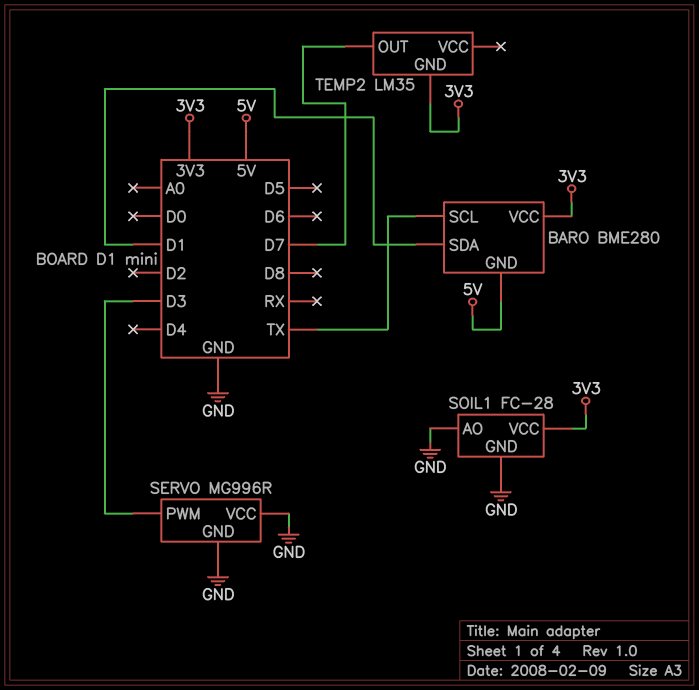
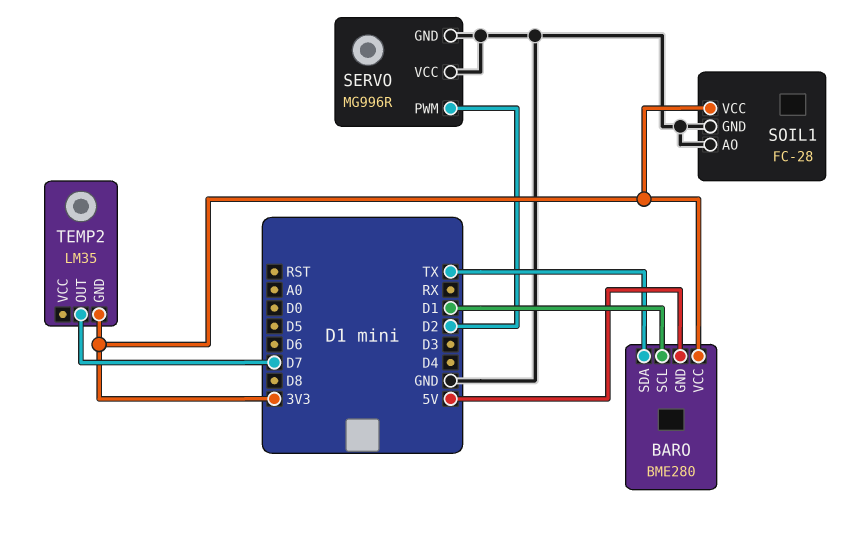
BARO pin SCL: TX -> D1
BARO pin SDA: D1 -> TX
SERVO pin PWM: D3 -> D2

